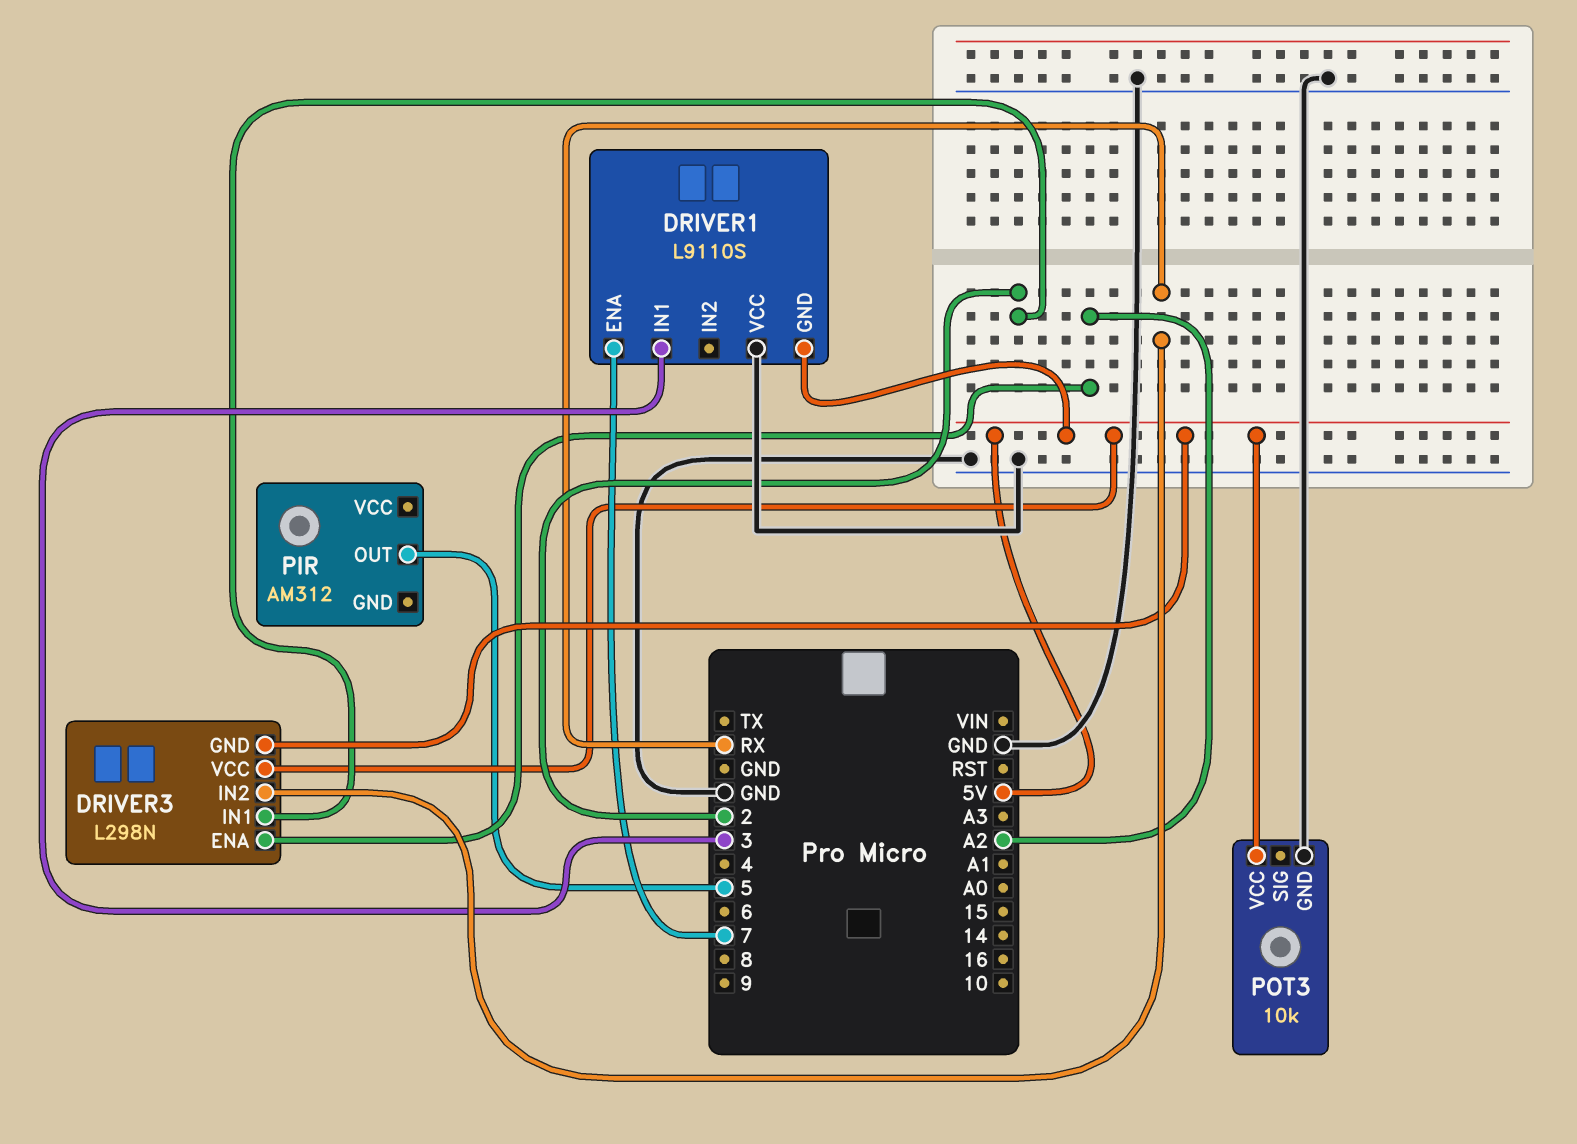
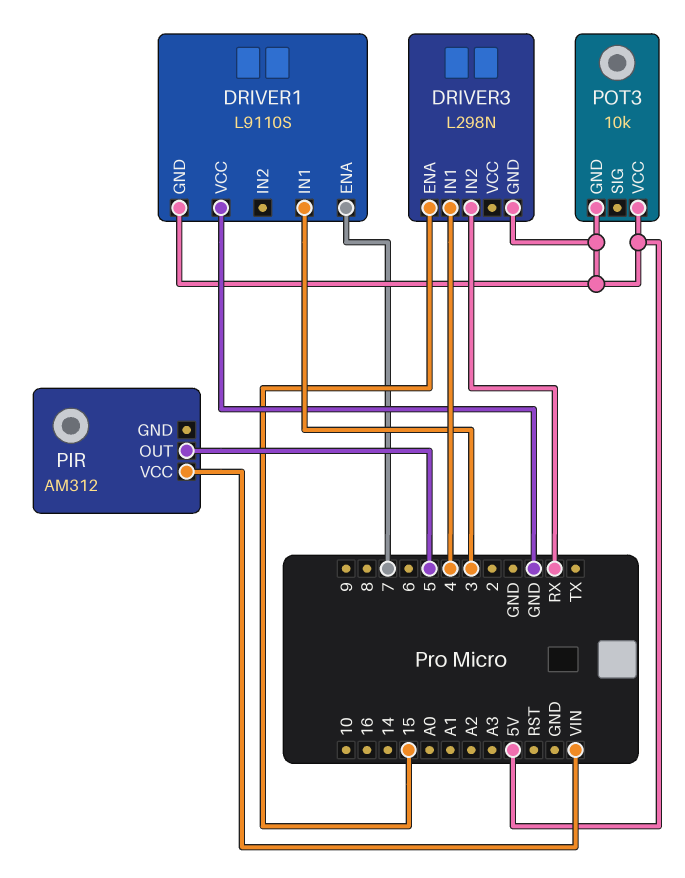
DRIVER3 pin ENA: A2 -> 15
DRIVER3 pin IN1: 2 -> 4
DRIVER3 pin VCC: 5V -> none
PIR pin VCC: none -> VIN
POT3 pin GND: GND -> 5V

